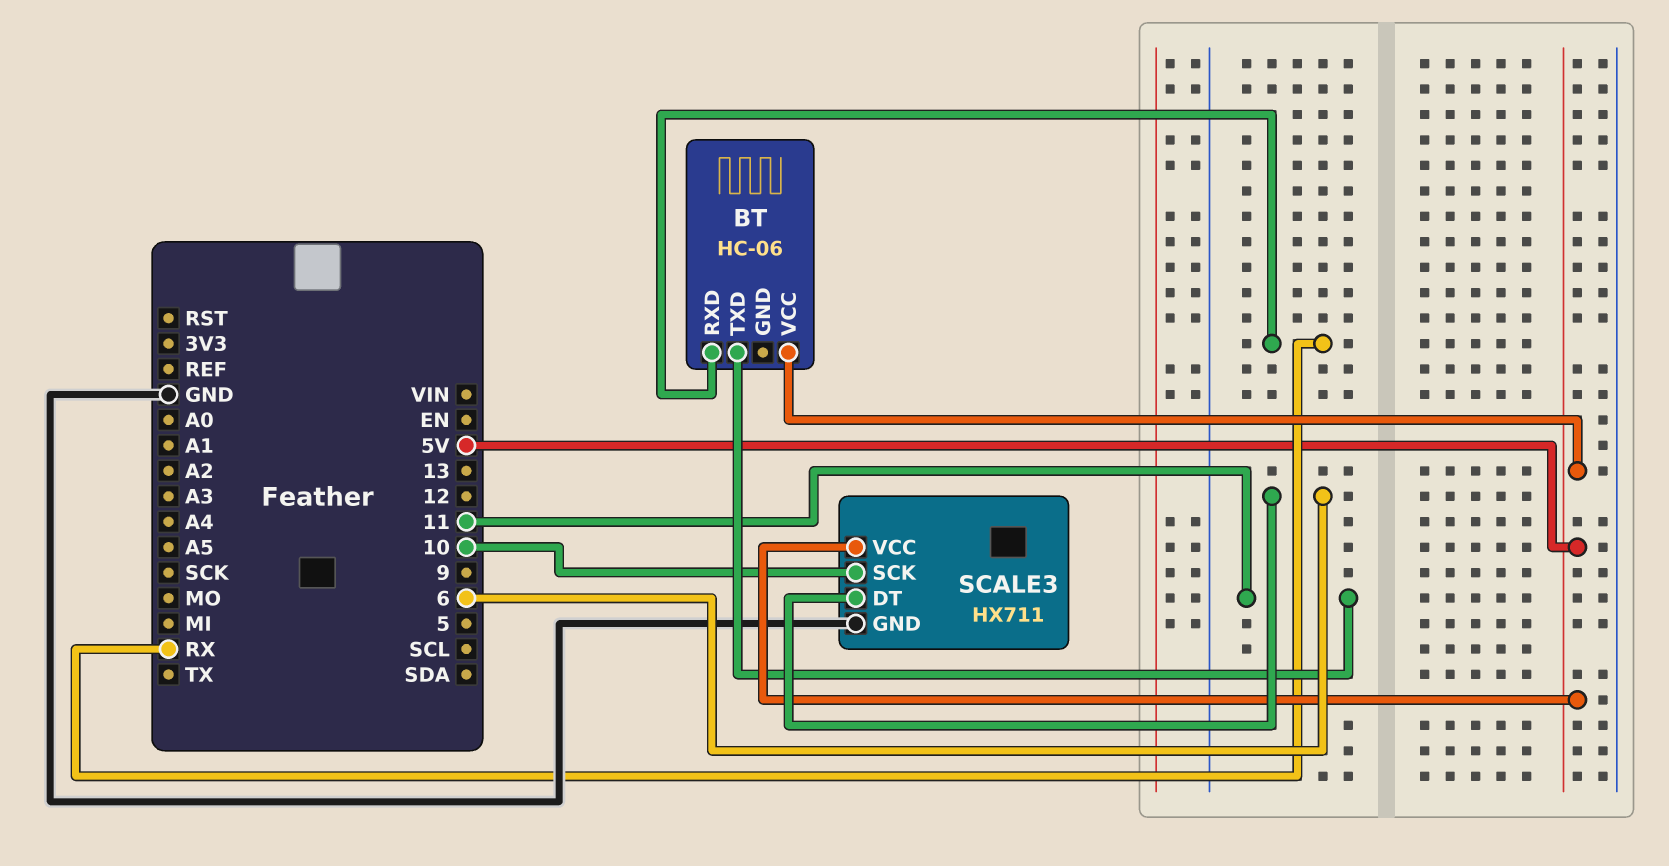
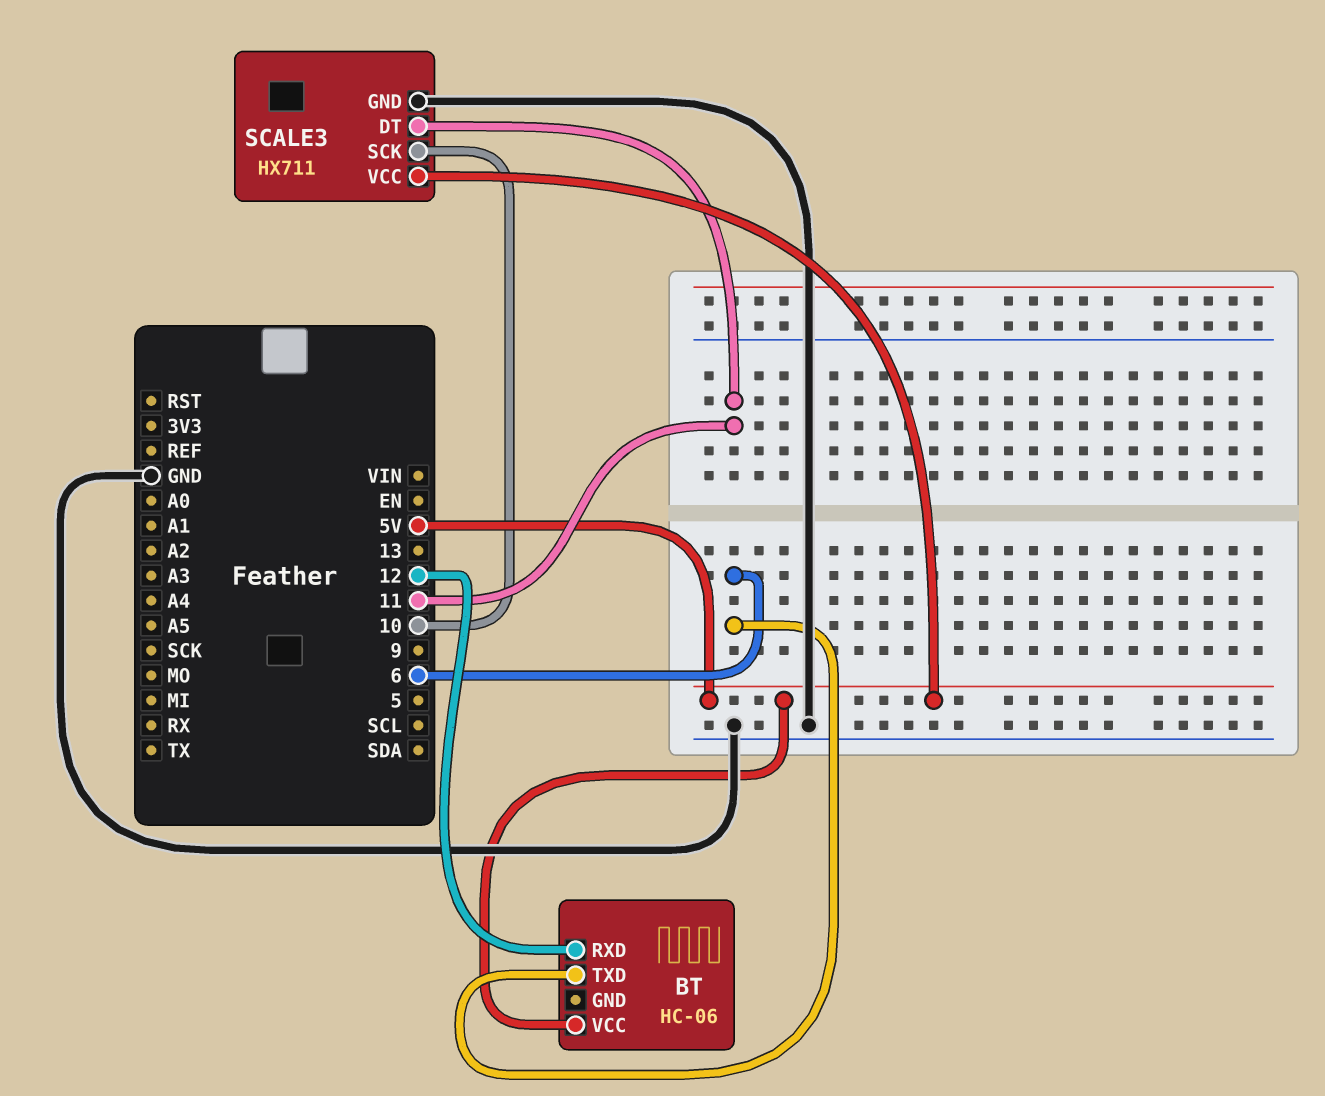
BT pin RXD: RX -> 12
BT pin TXD: 11 -> 6
SCALE3 pin DT: 6 -> 11

